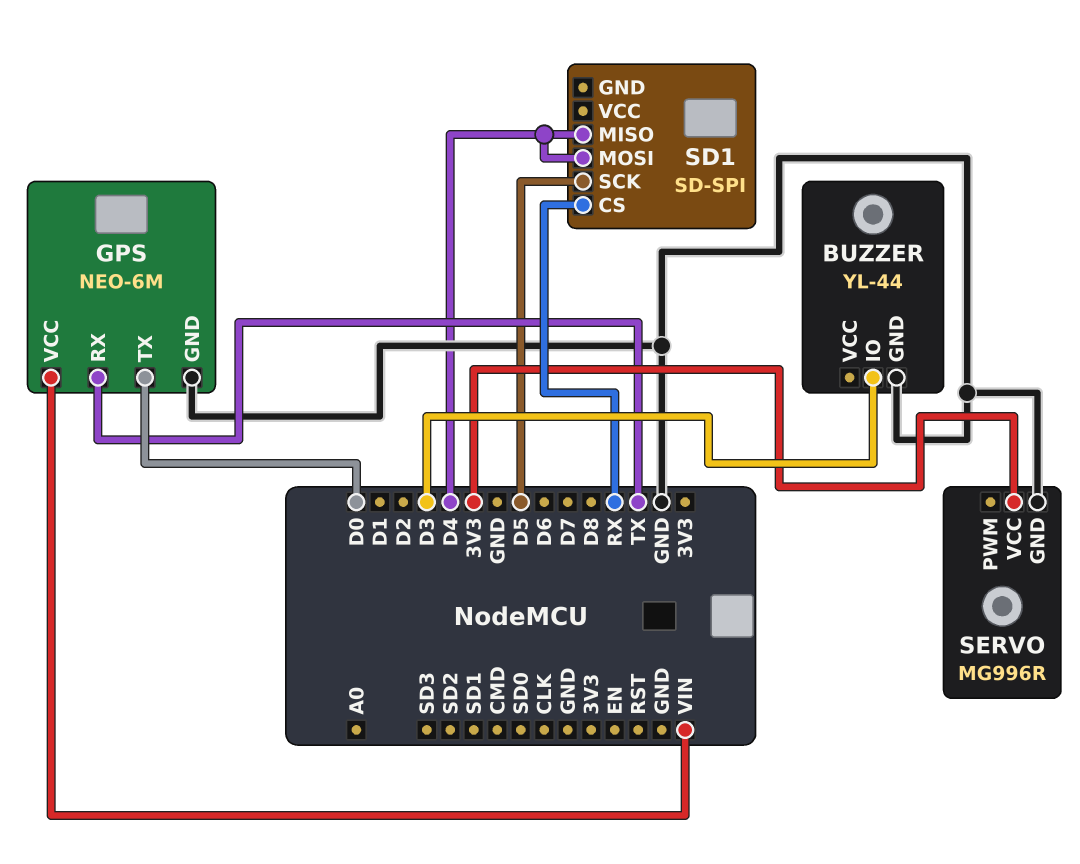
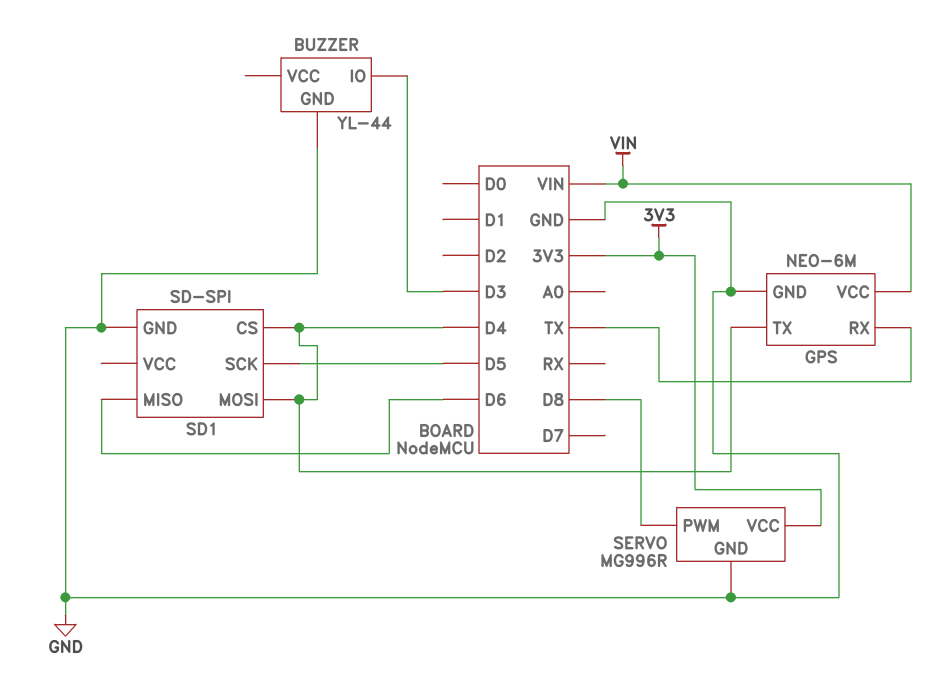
GPS pin TX: D0 -> D4
SD1 pin CS: RX -> D4
SD1 pin GND: none -> GND
SD1 pin MISO: D4 -> D6
SERVO pin PWM: none -> D8

